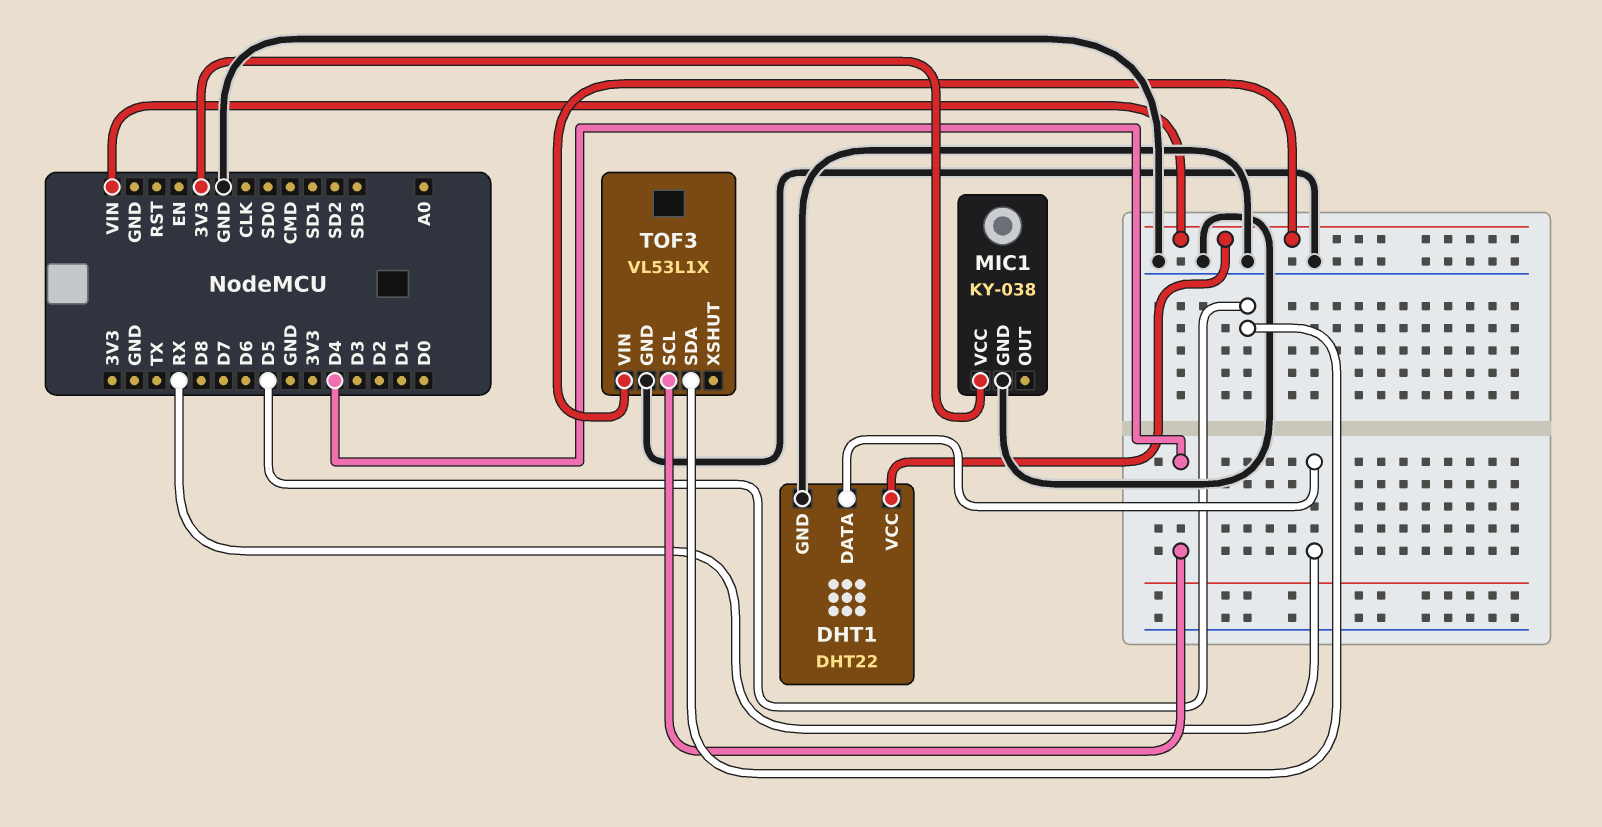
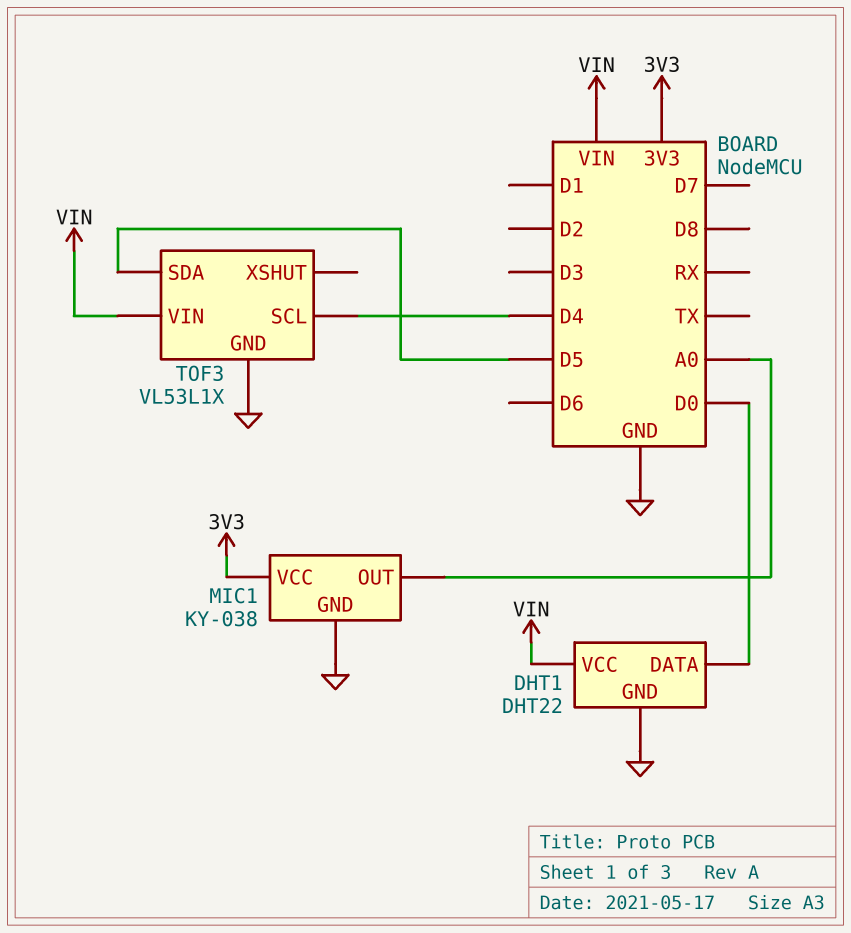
DHT1 pin DATA: RX -> D0
MIC1 pin OUT: none -> A0

